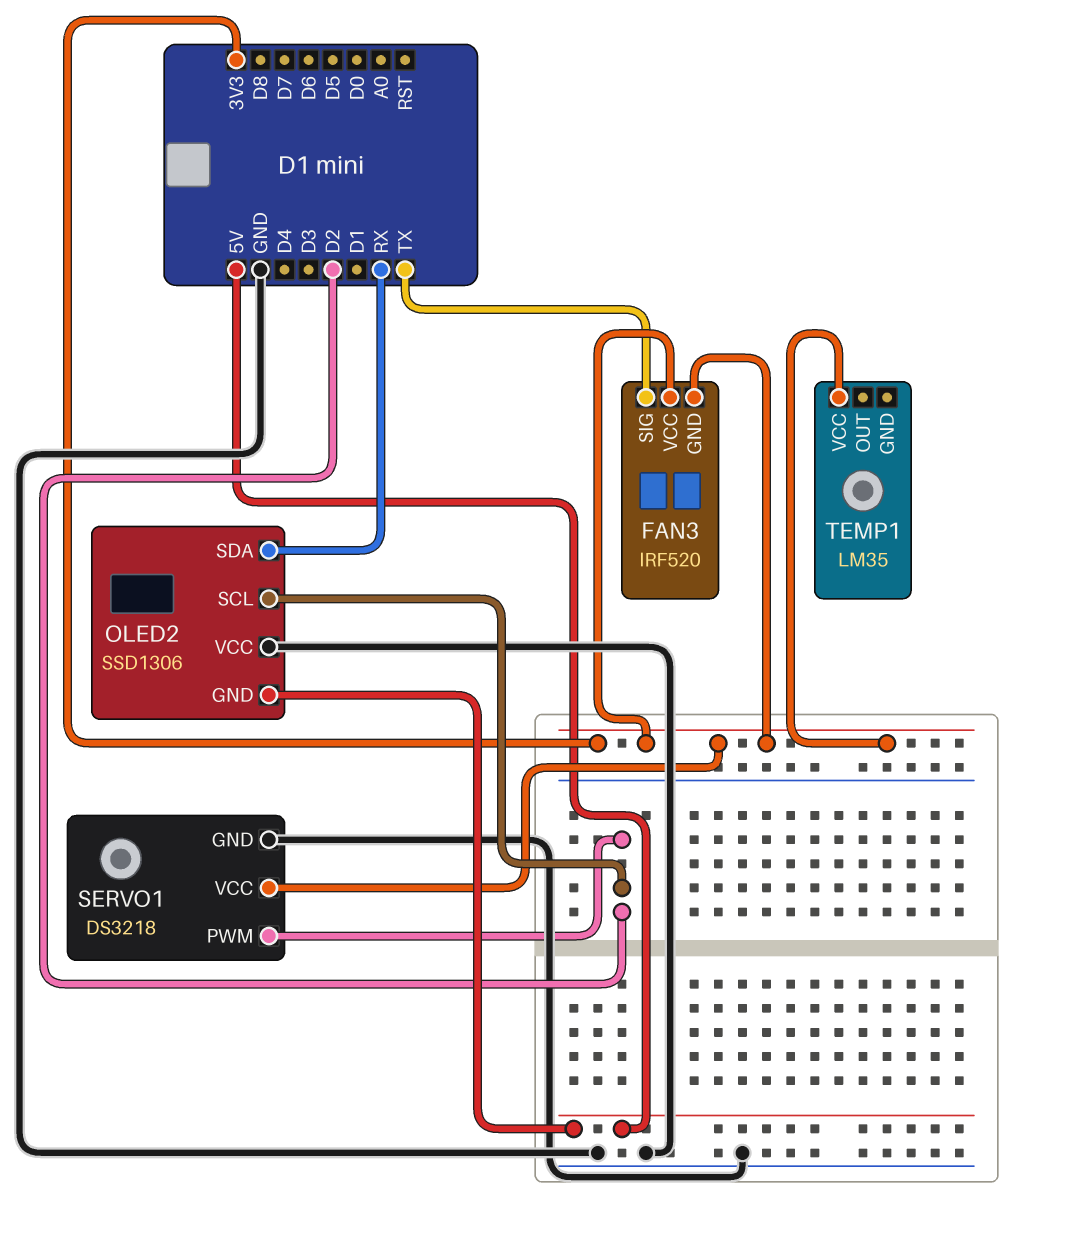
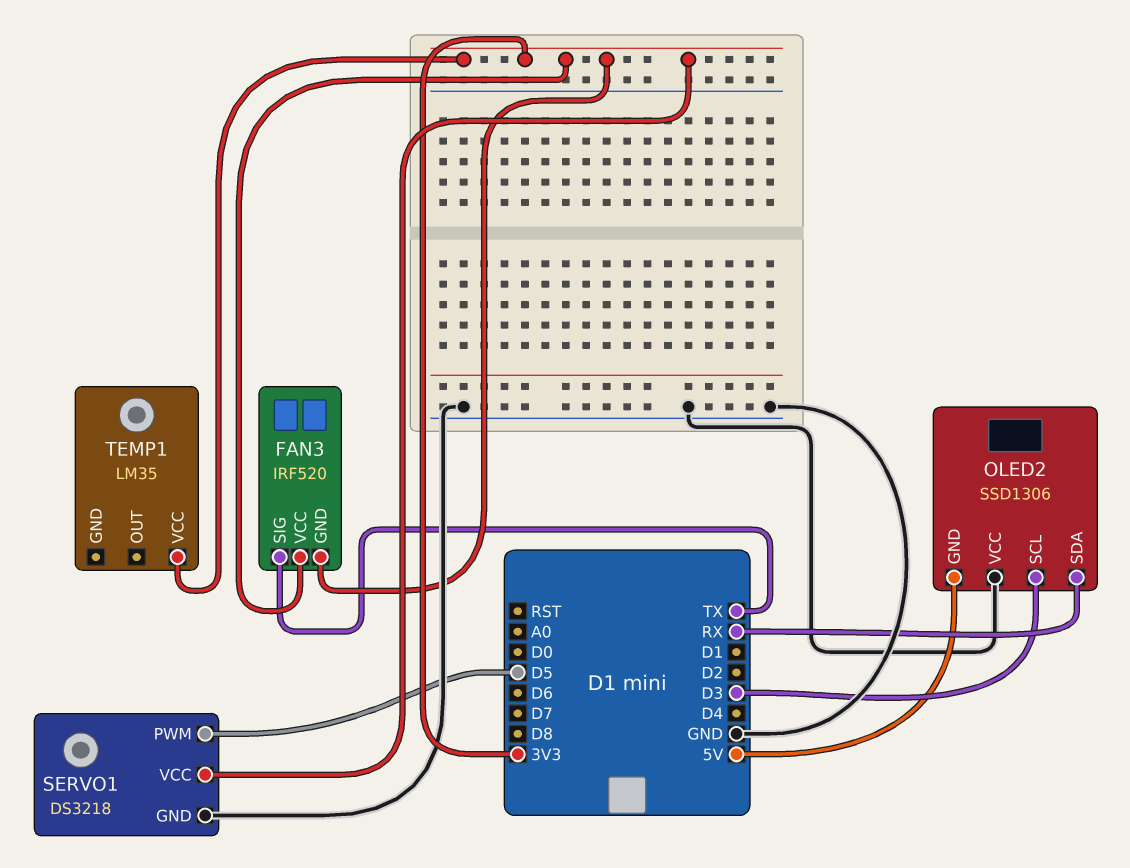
OLED2 pin SCL: D2 -> D3
SERVO1 pin PWM: D2 -> D5

